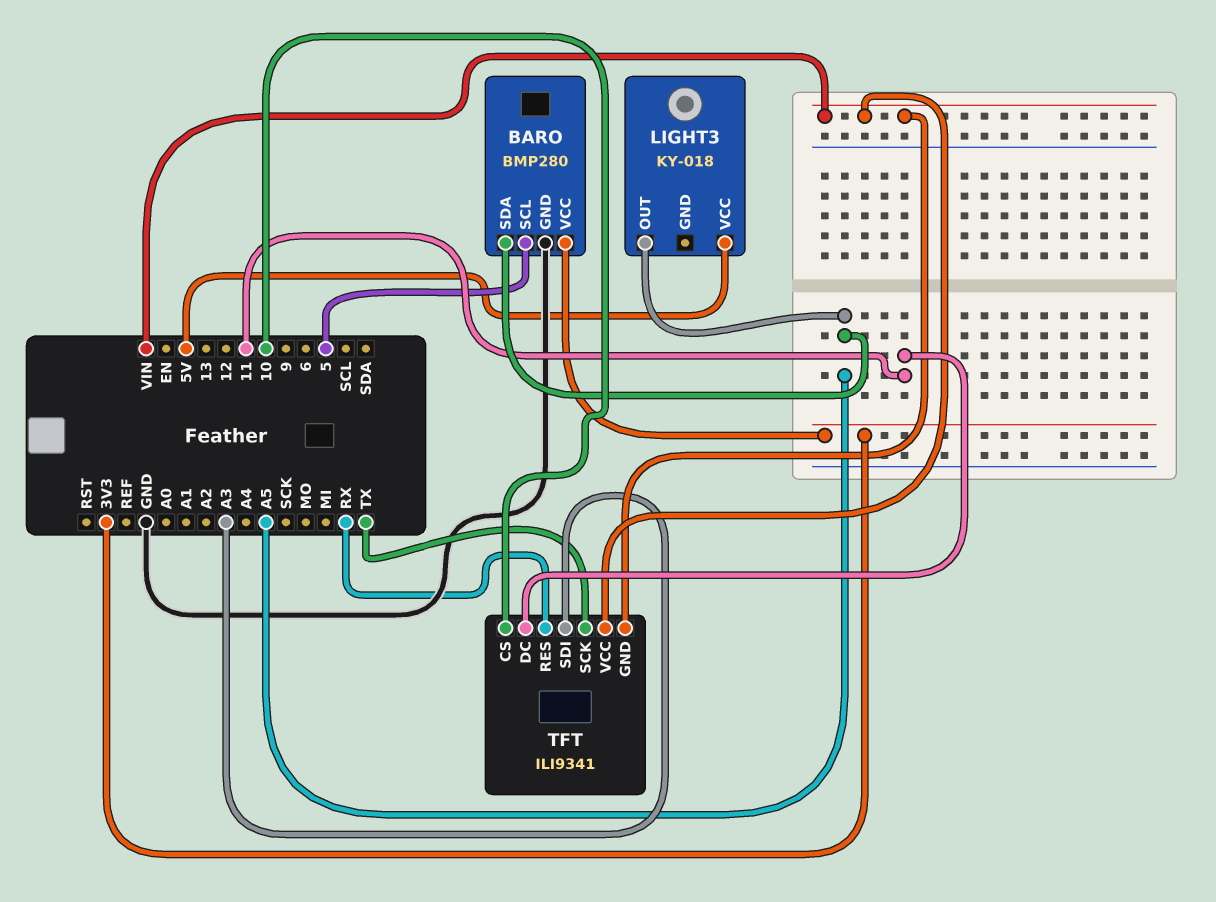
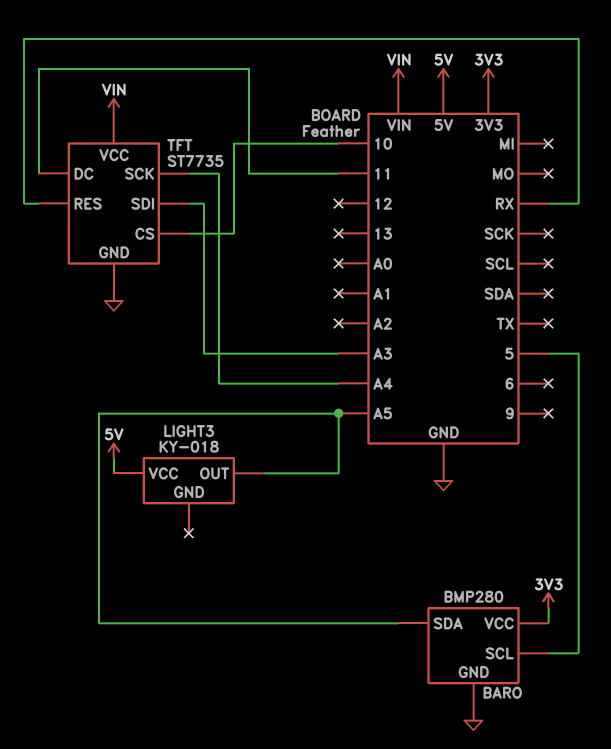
TFT: ILI9341 -> ST7735
TFT pin GND: VIN -> GND
TFT pin SCK: TX -> A4

